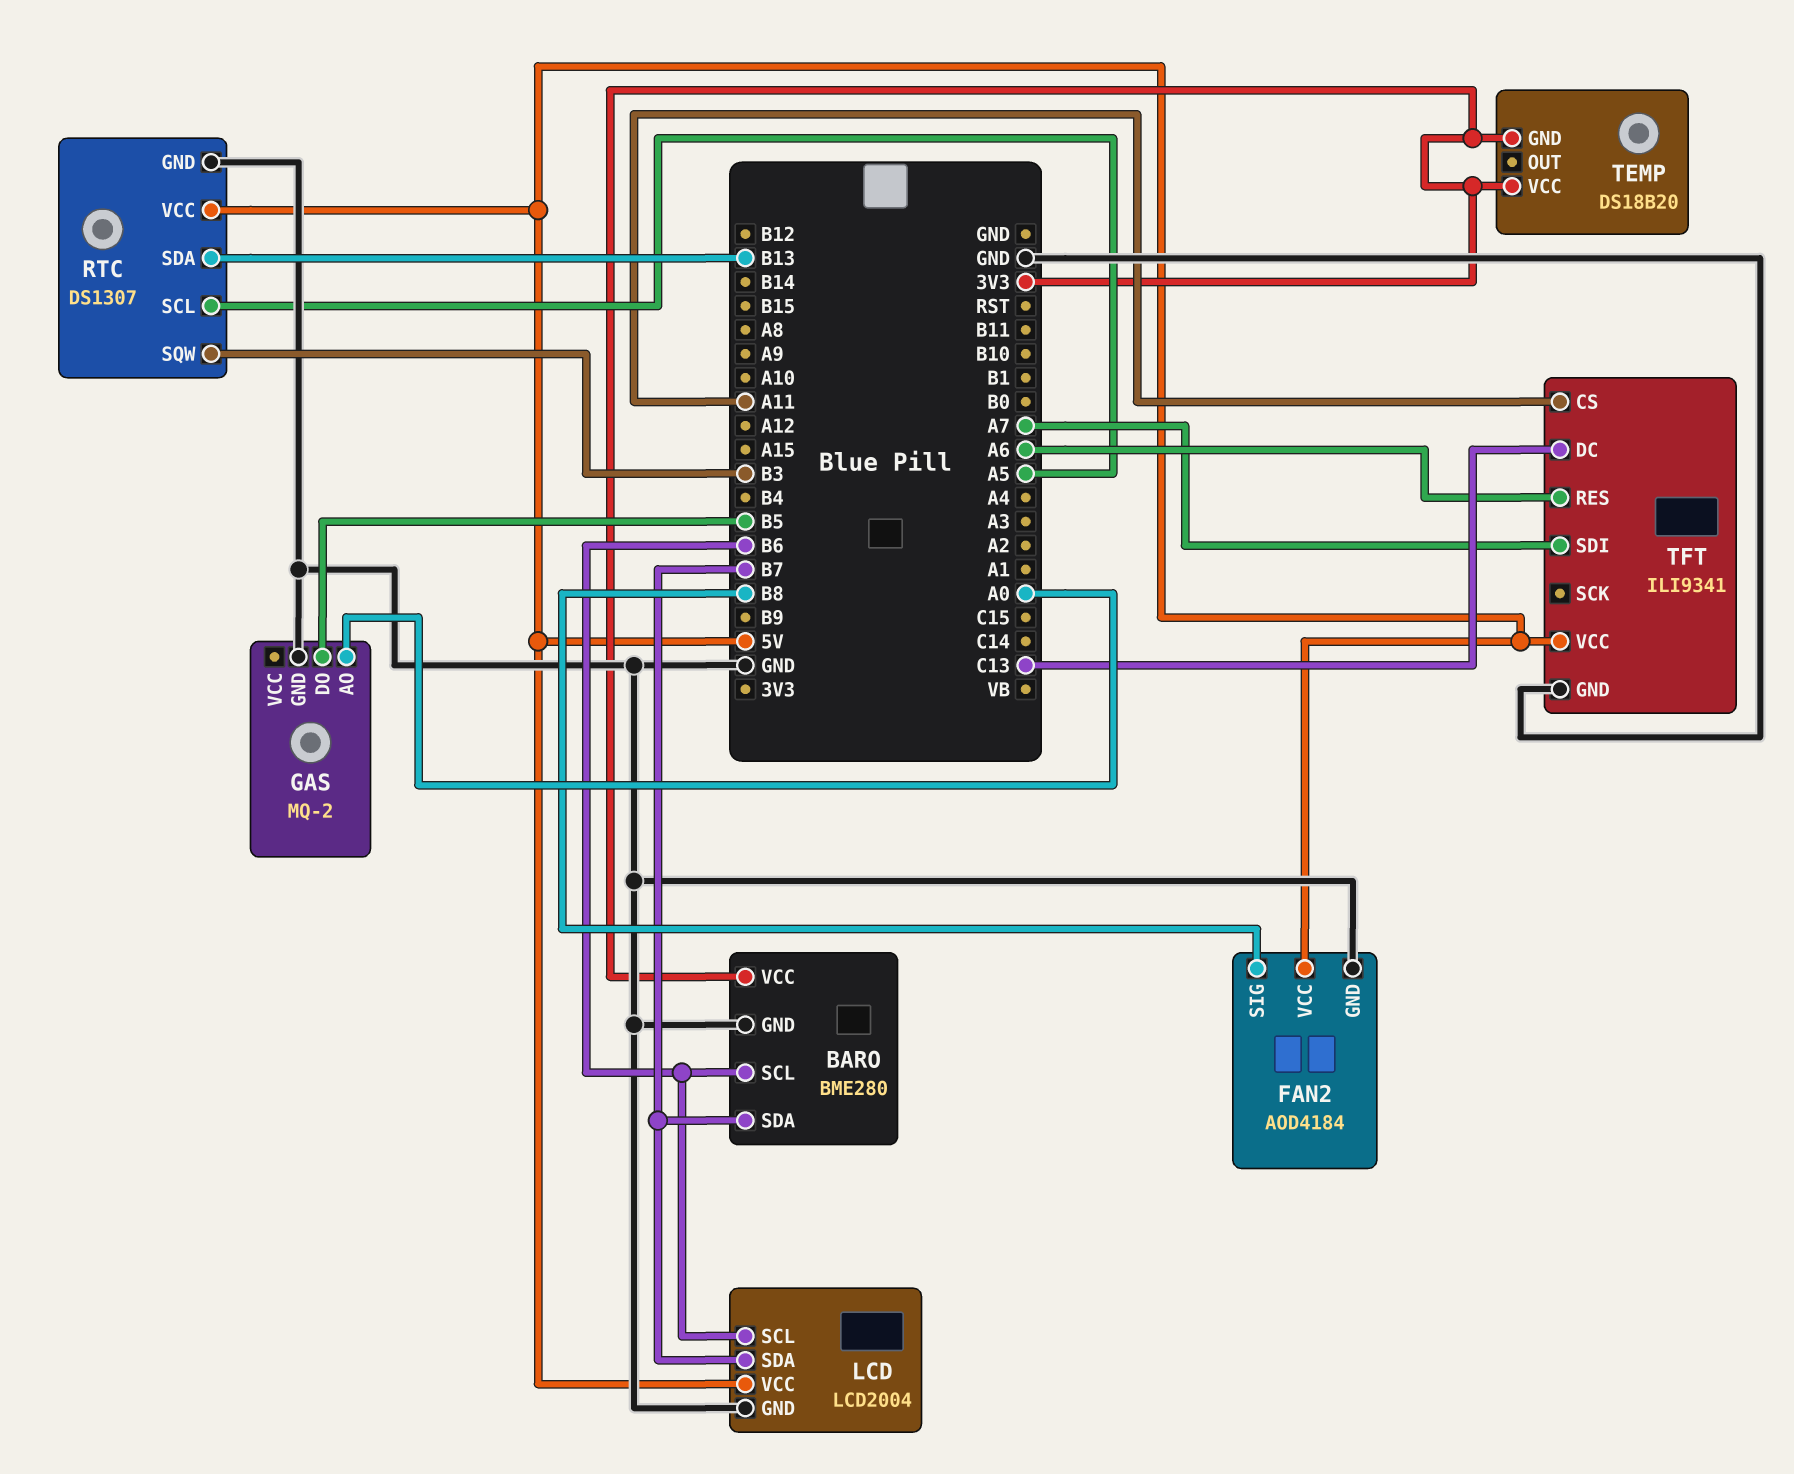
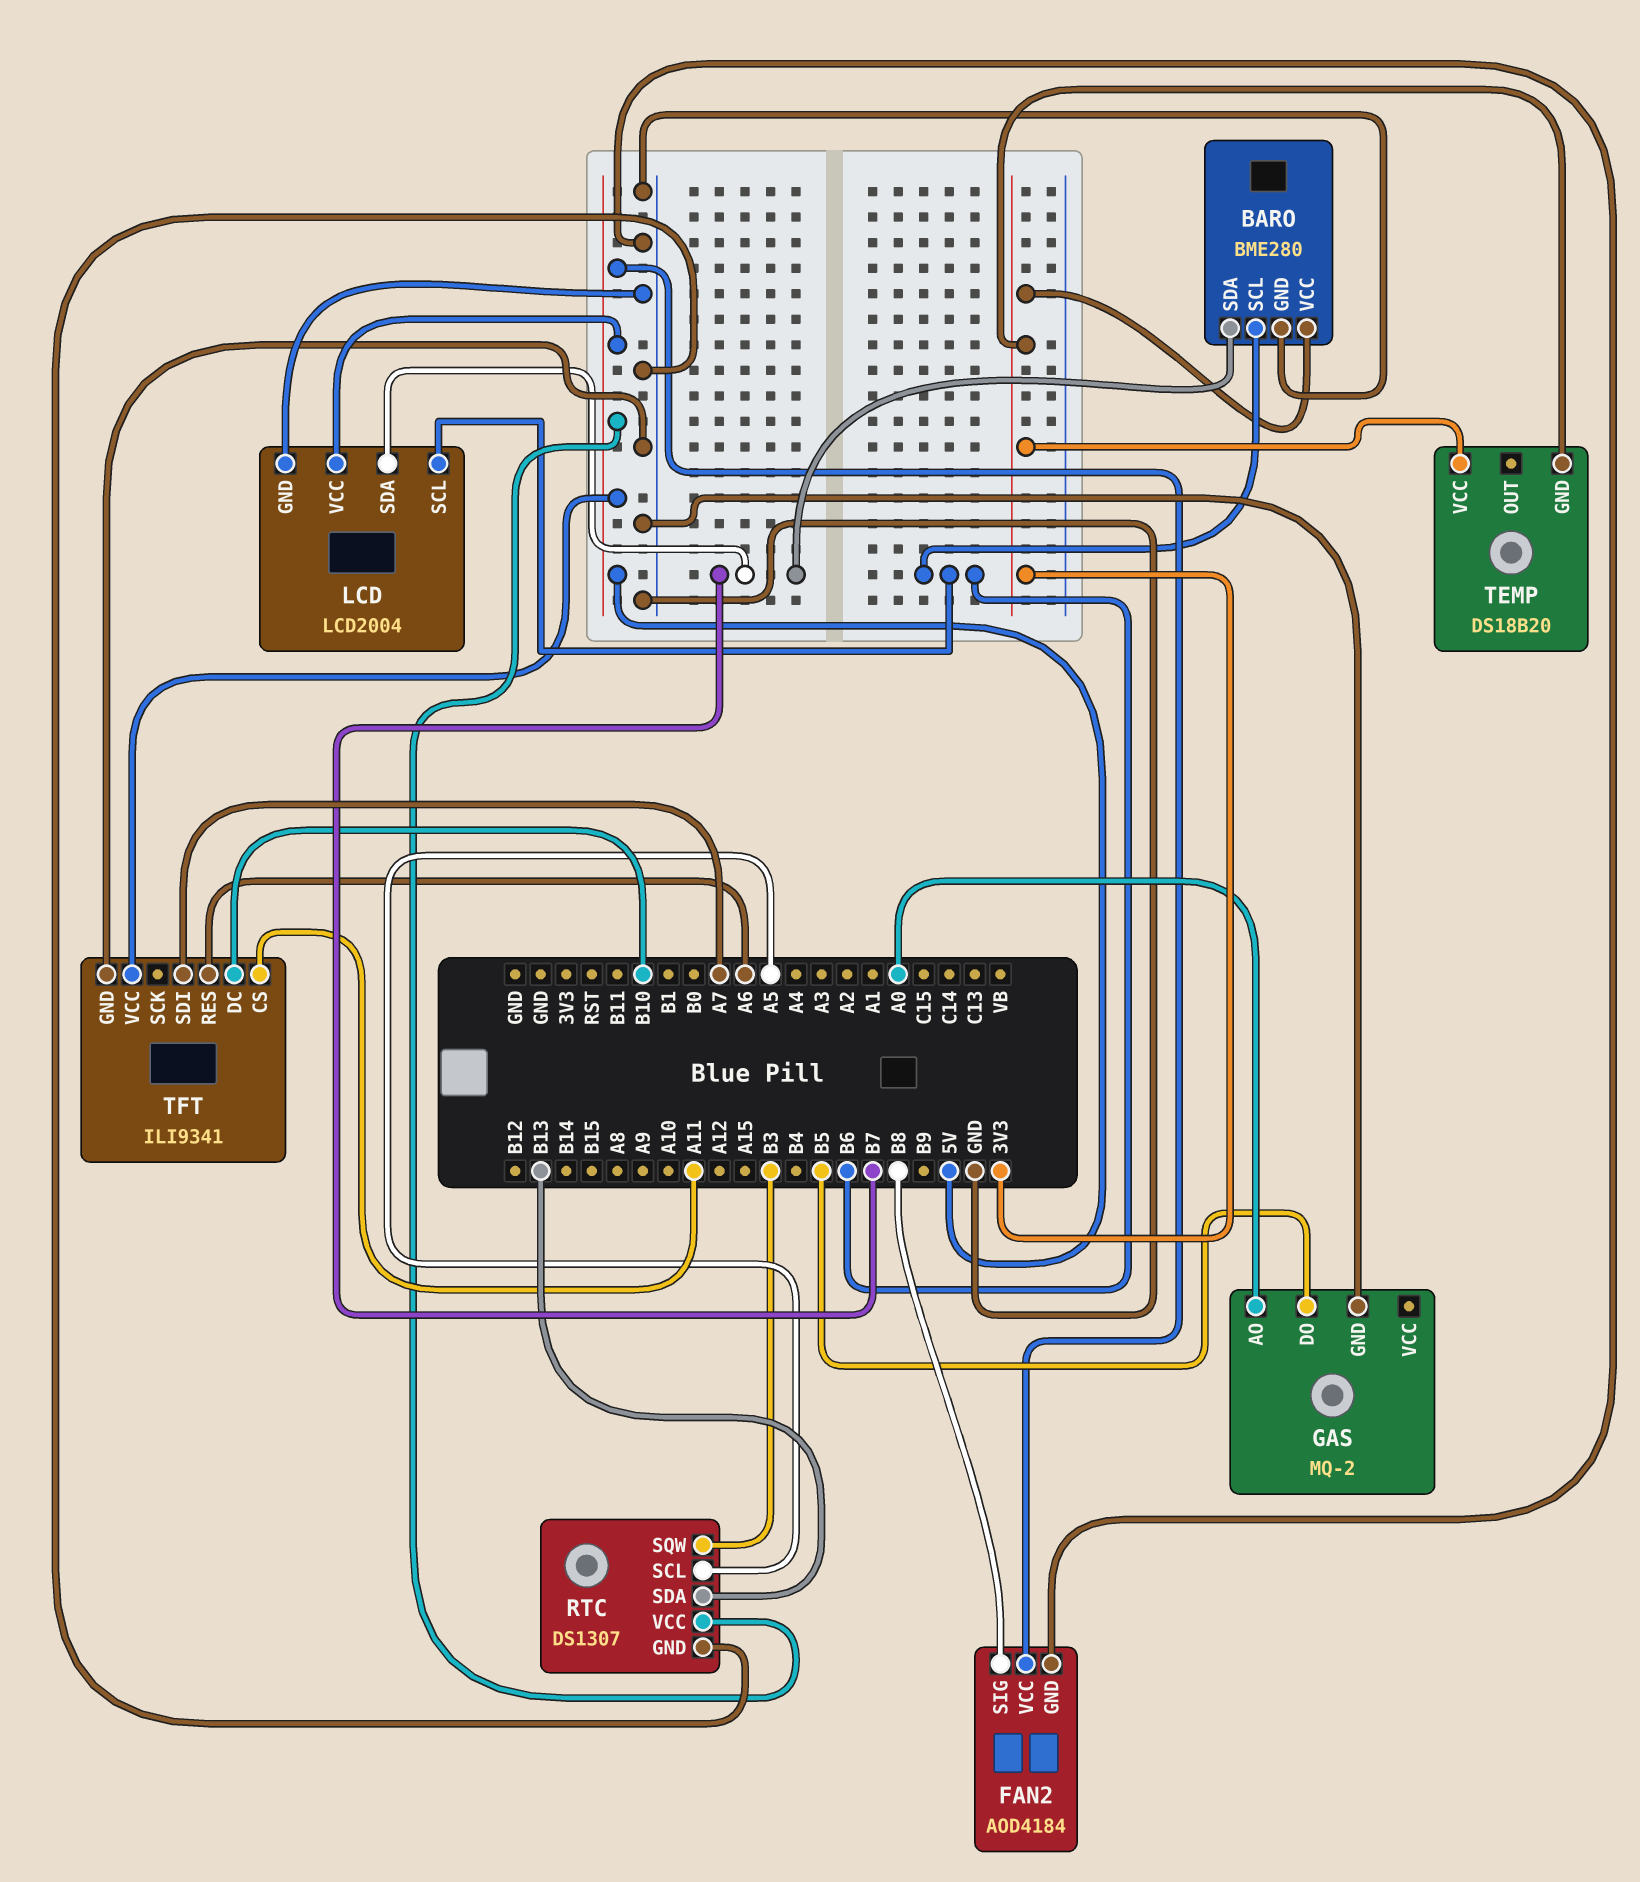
TFT pin DC: C13 -> B10

